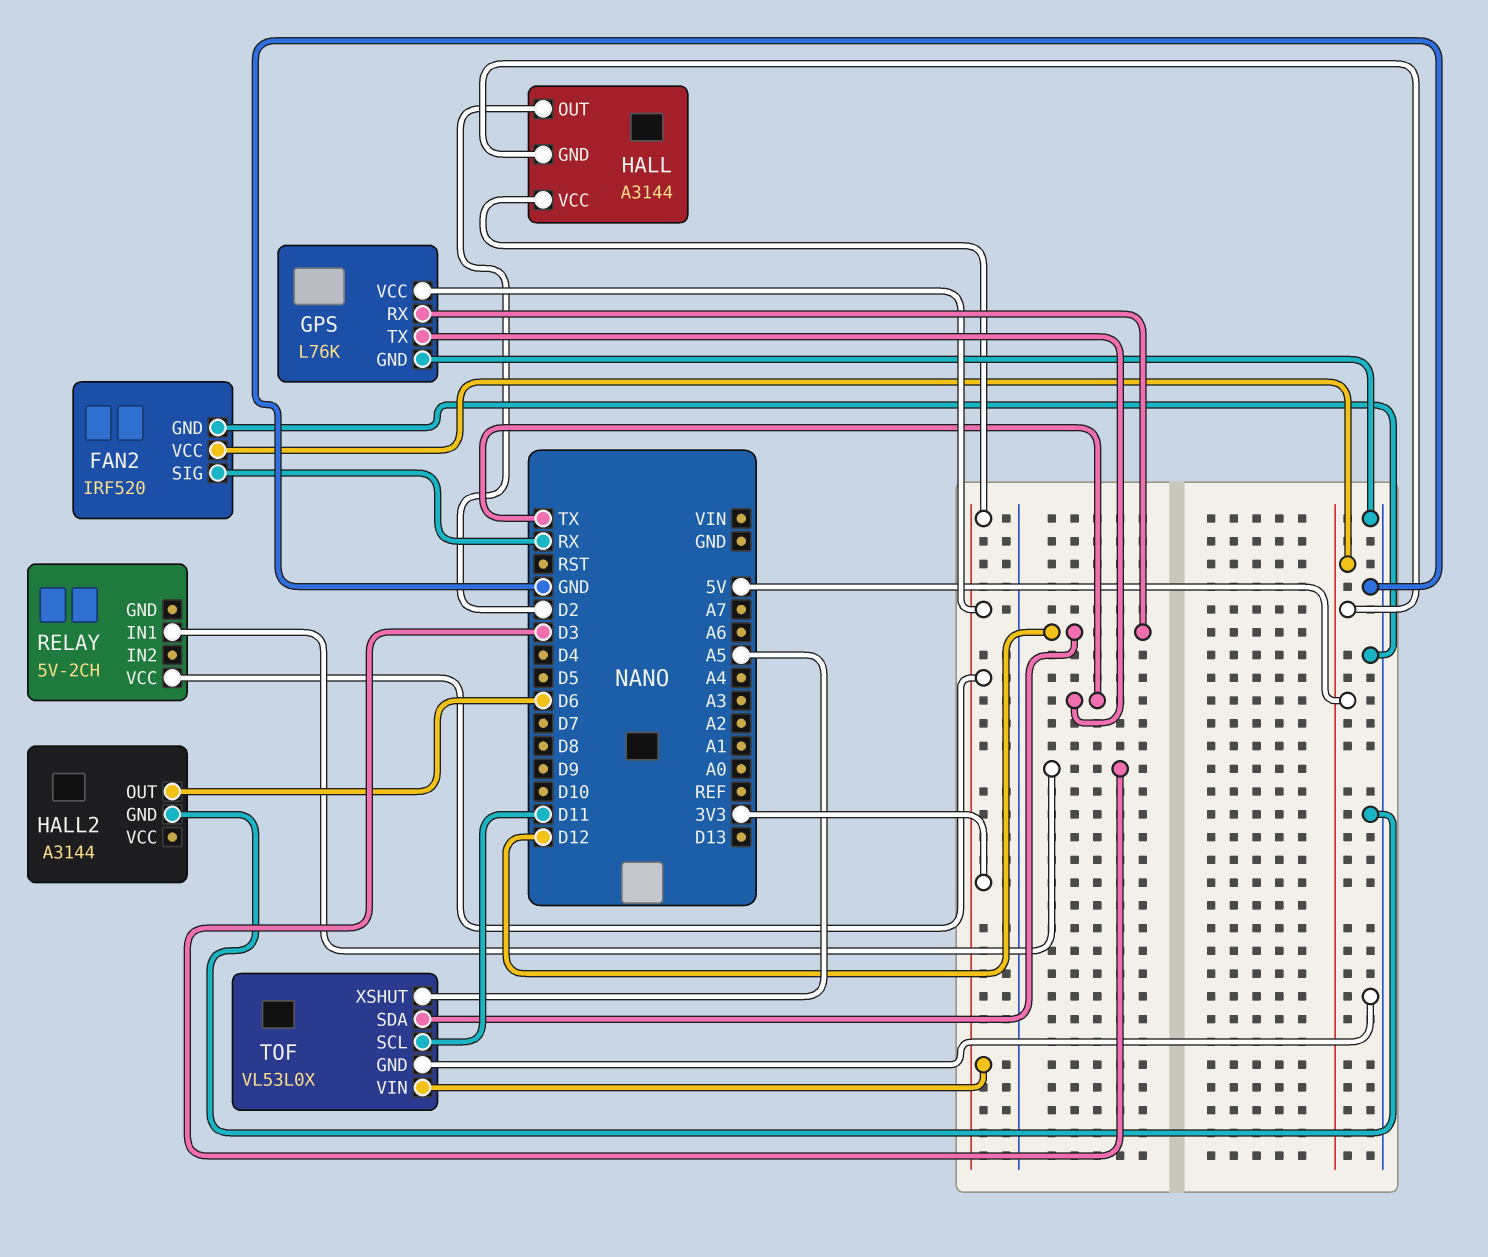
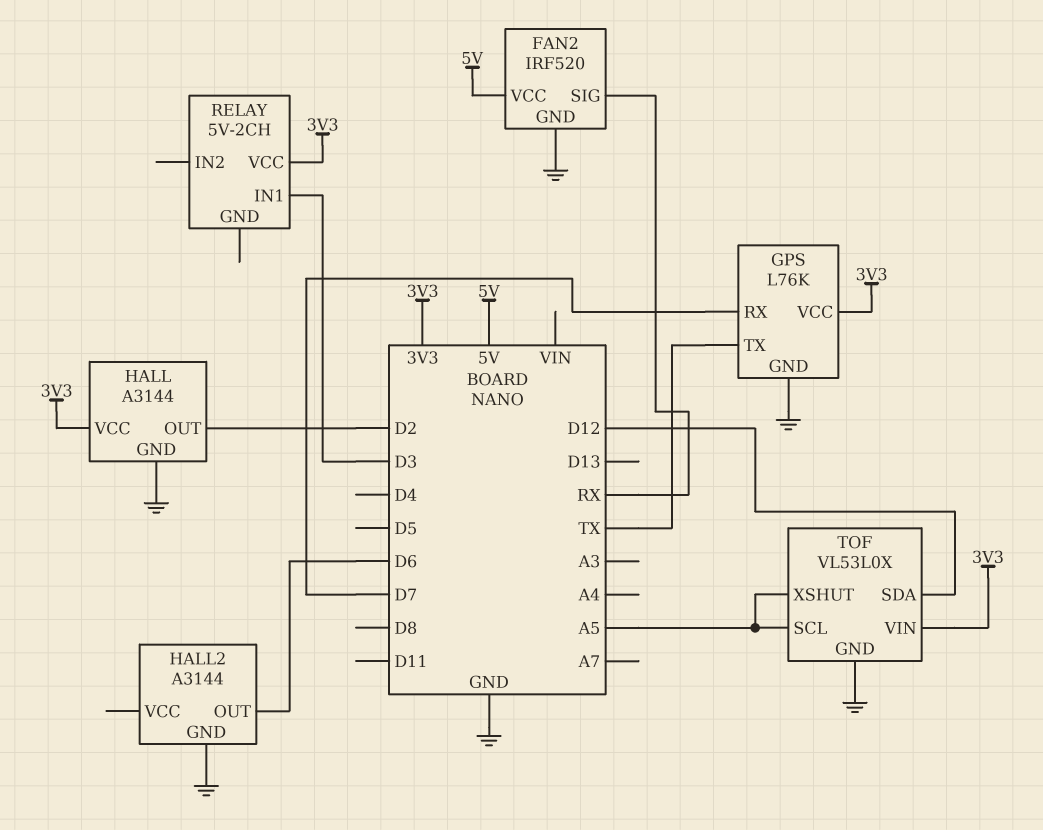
GPS pin RX: D12 -> D7
HALL pin GND: 5V -> GND
TOF pin SCL: D11 -> A5

